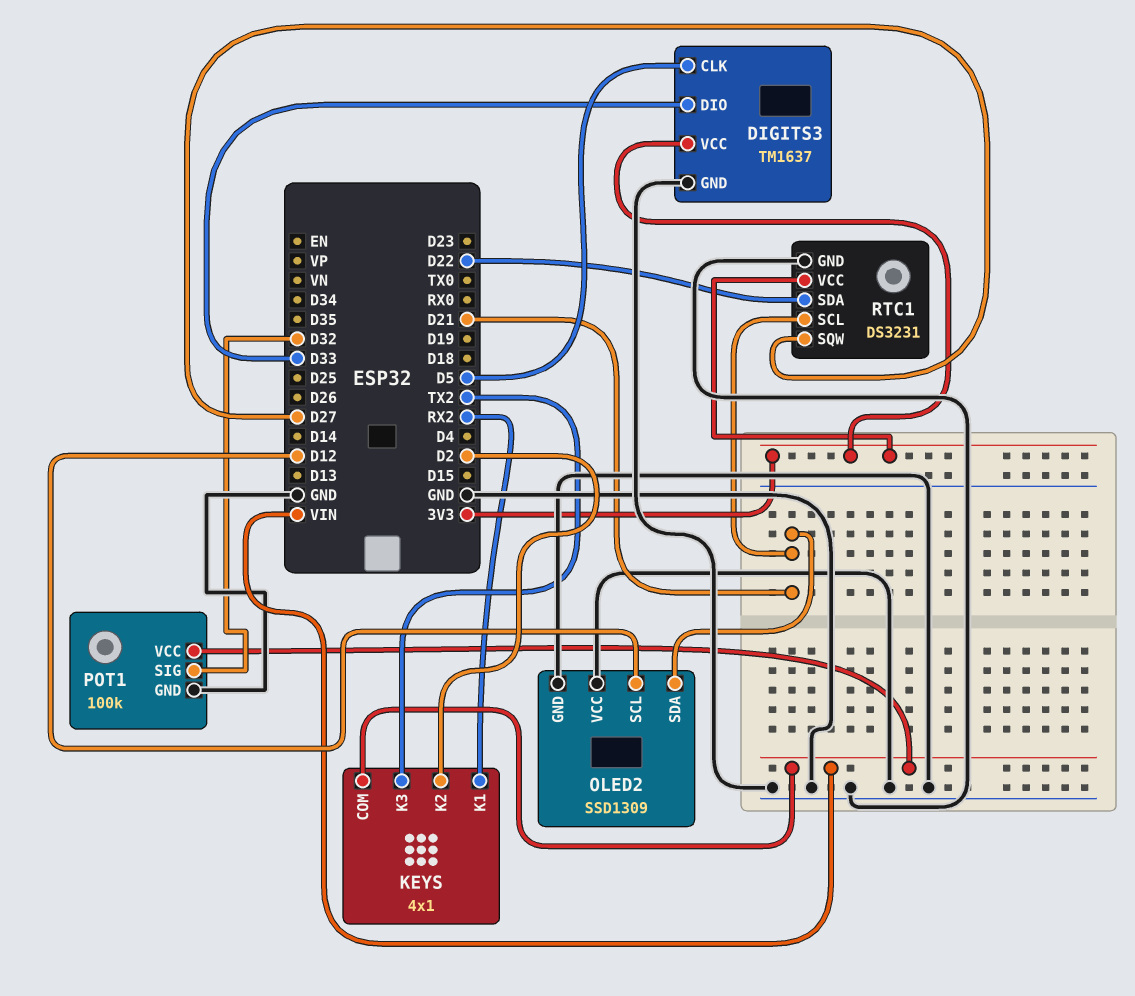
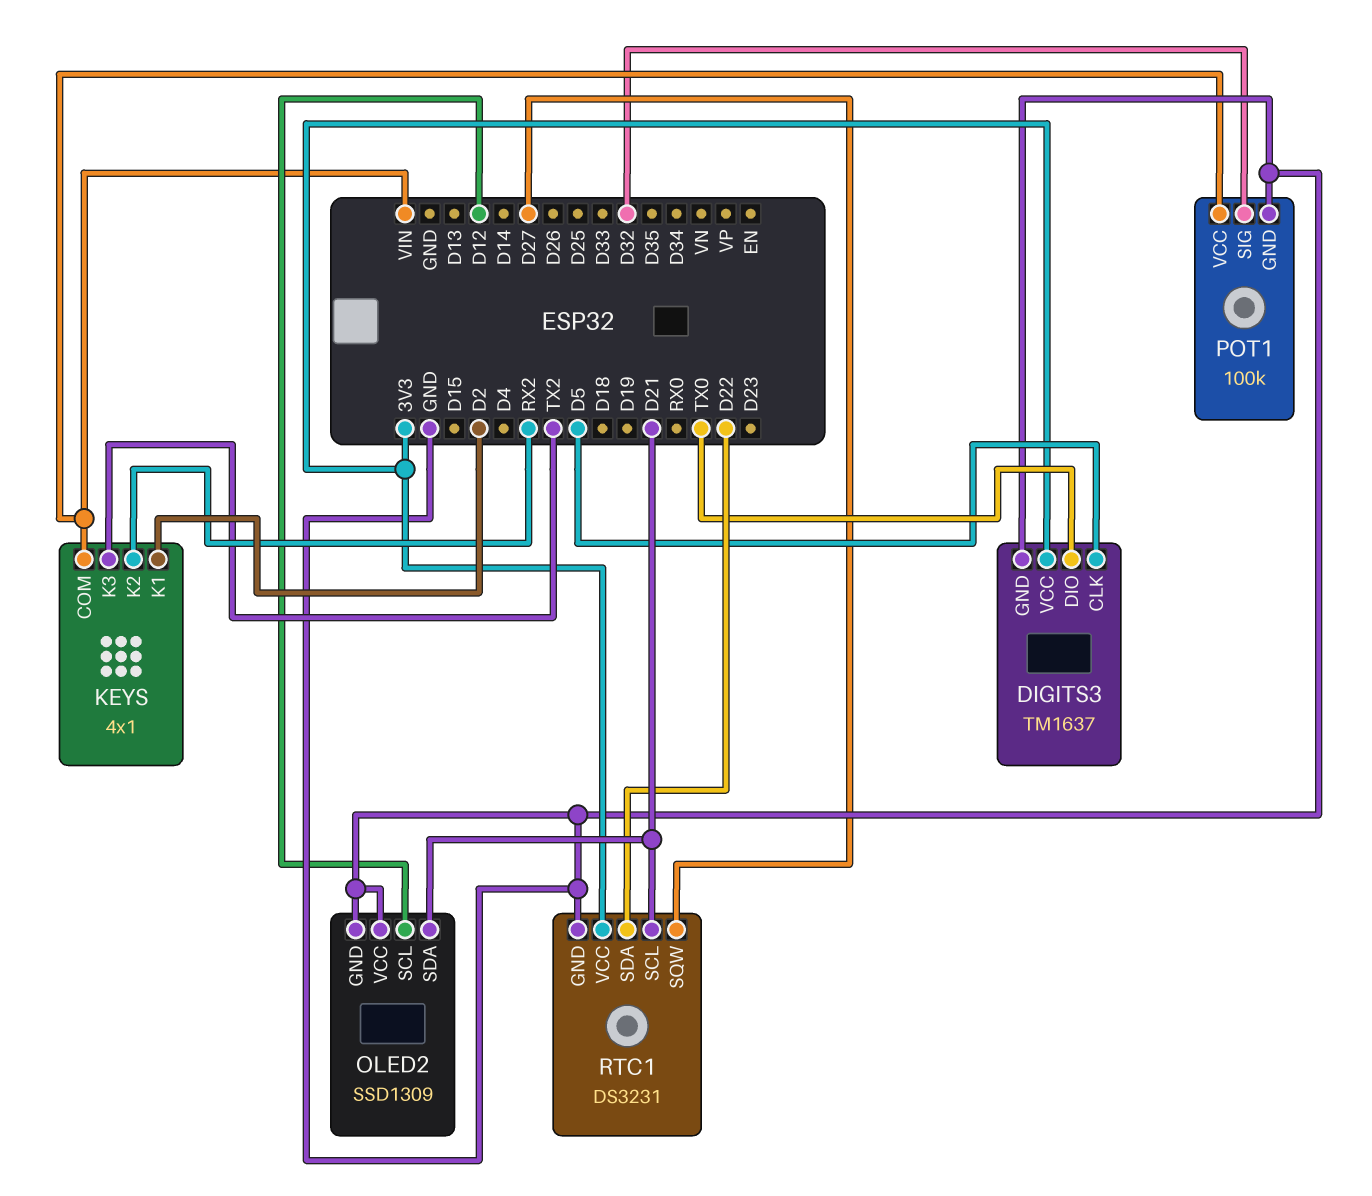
DIGITS3 pin DIO: D33 -> TX0
KEYS pin K1: RX2 -> D2
KEYS pin K2: D2 -> RX2

